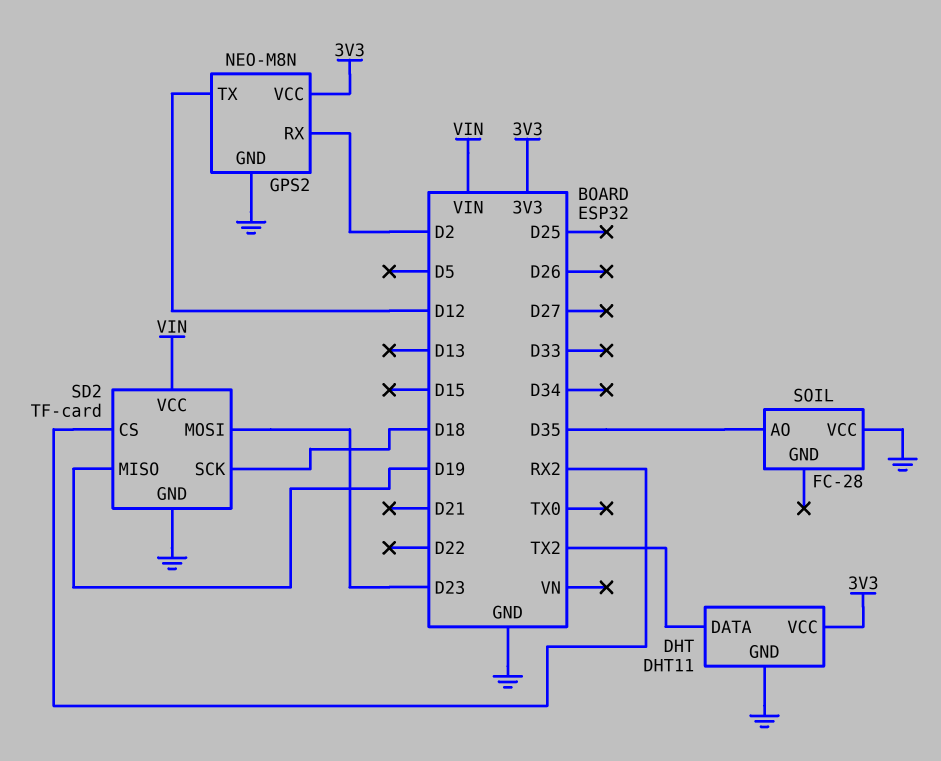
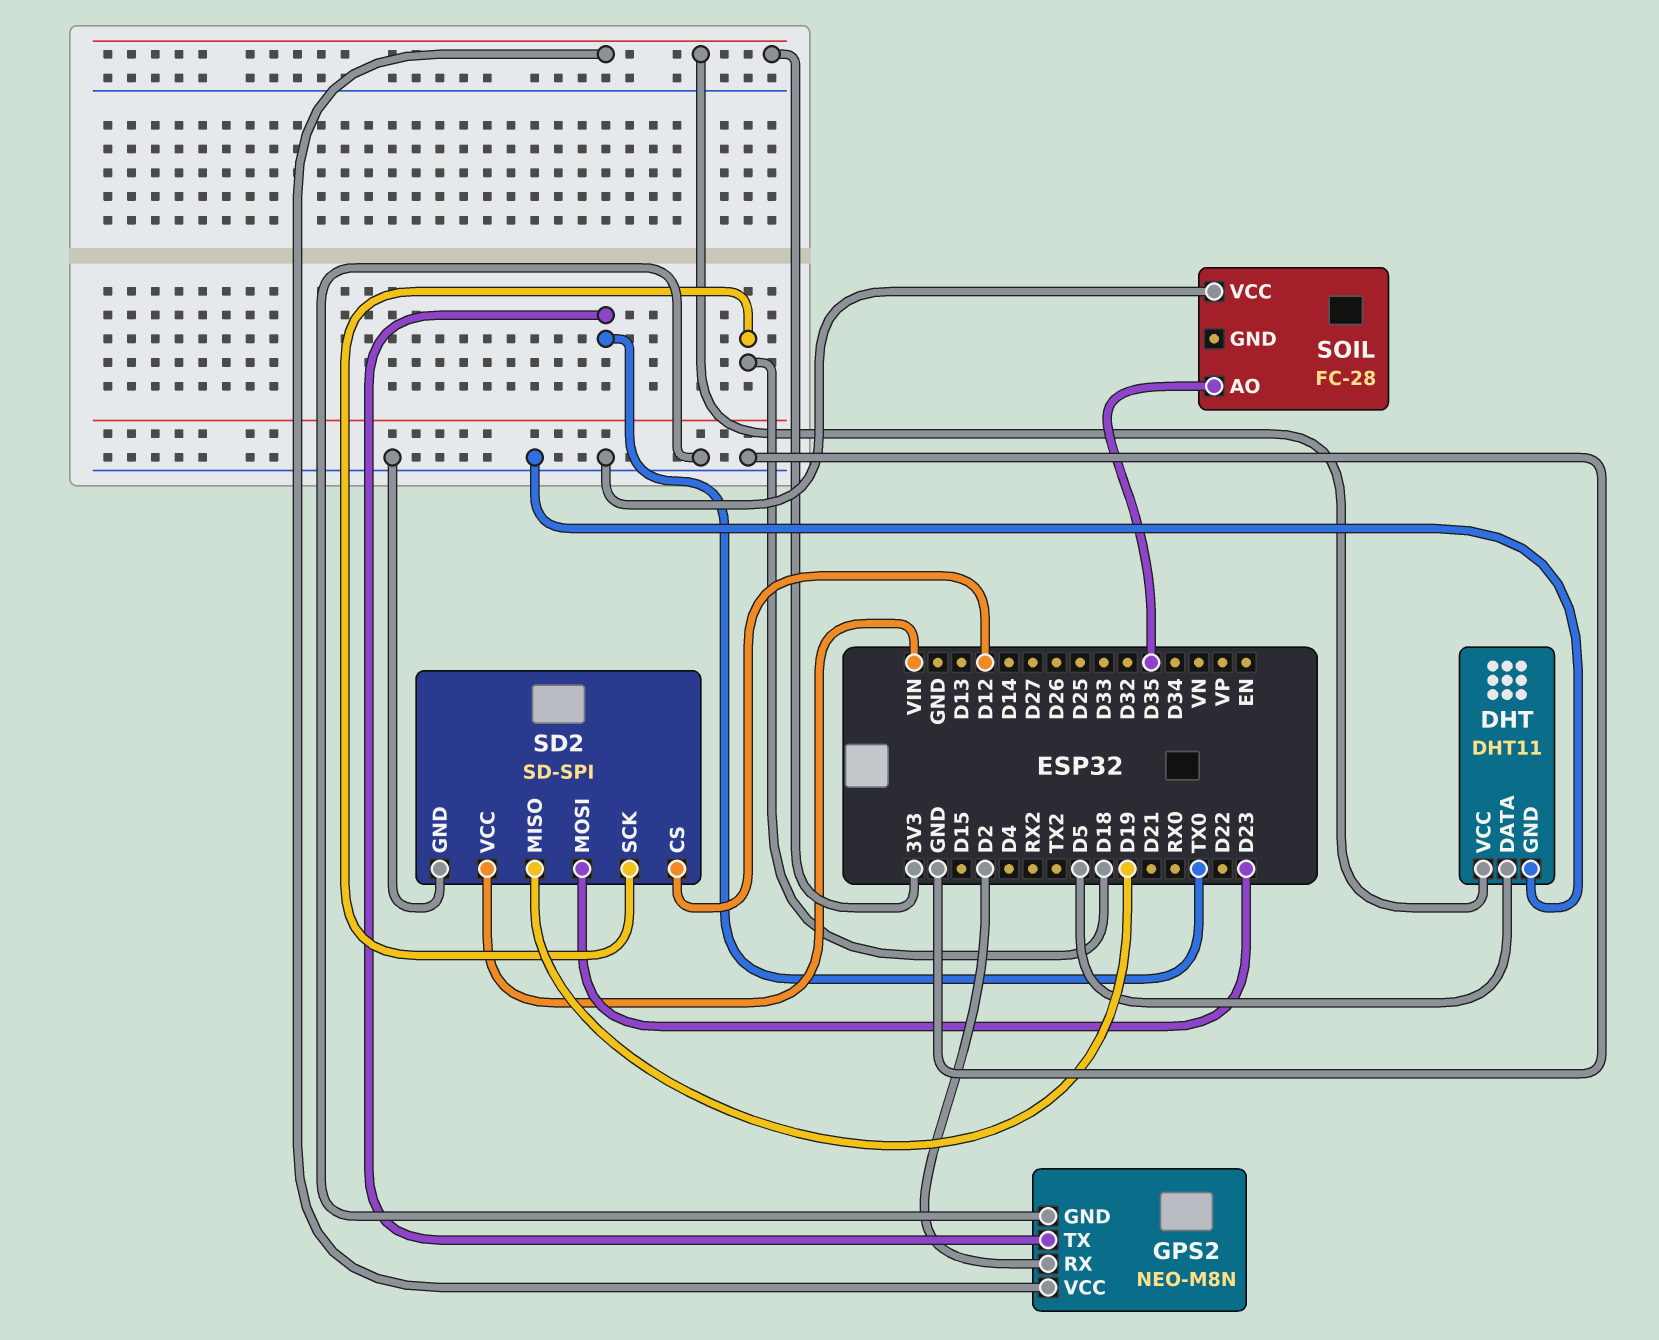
DHT pin DATA: TX2 -> D5
GPS2 pin TX: D12 -> TX0
SD2: TF-card -> SD-SPI
SD2 pin CS: RX2 -> D12

